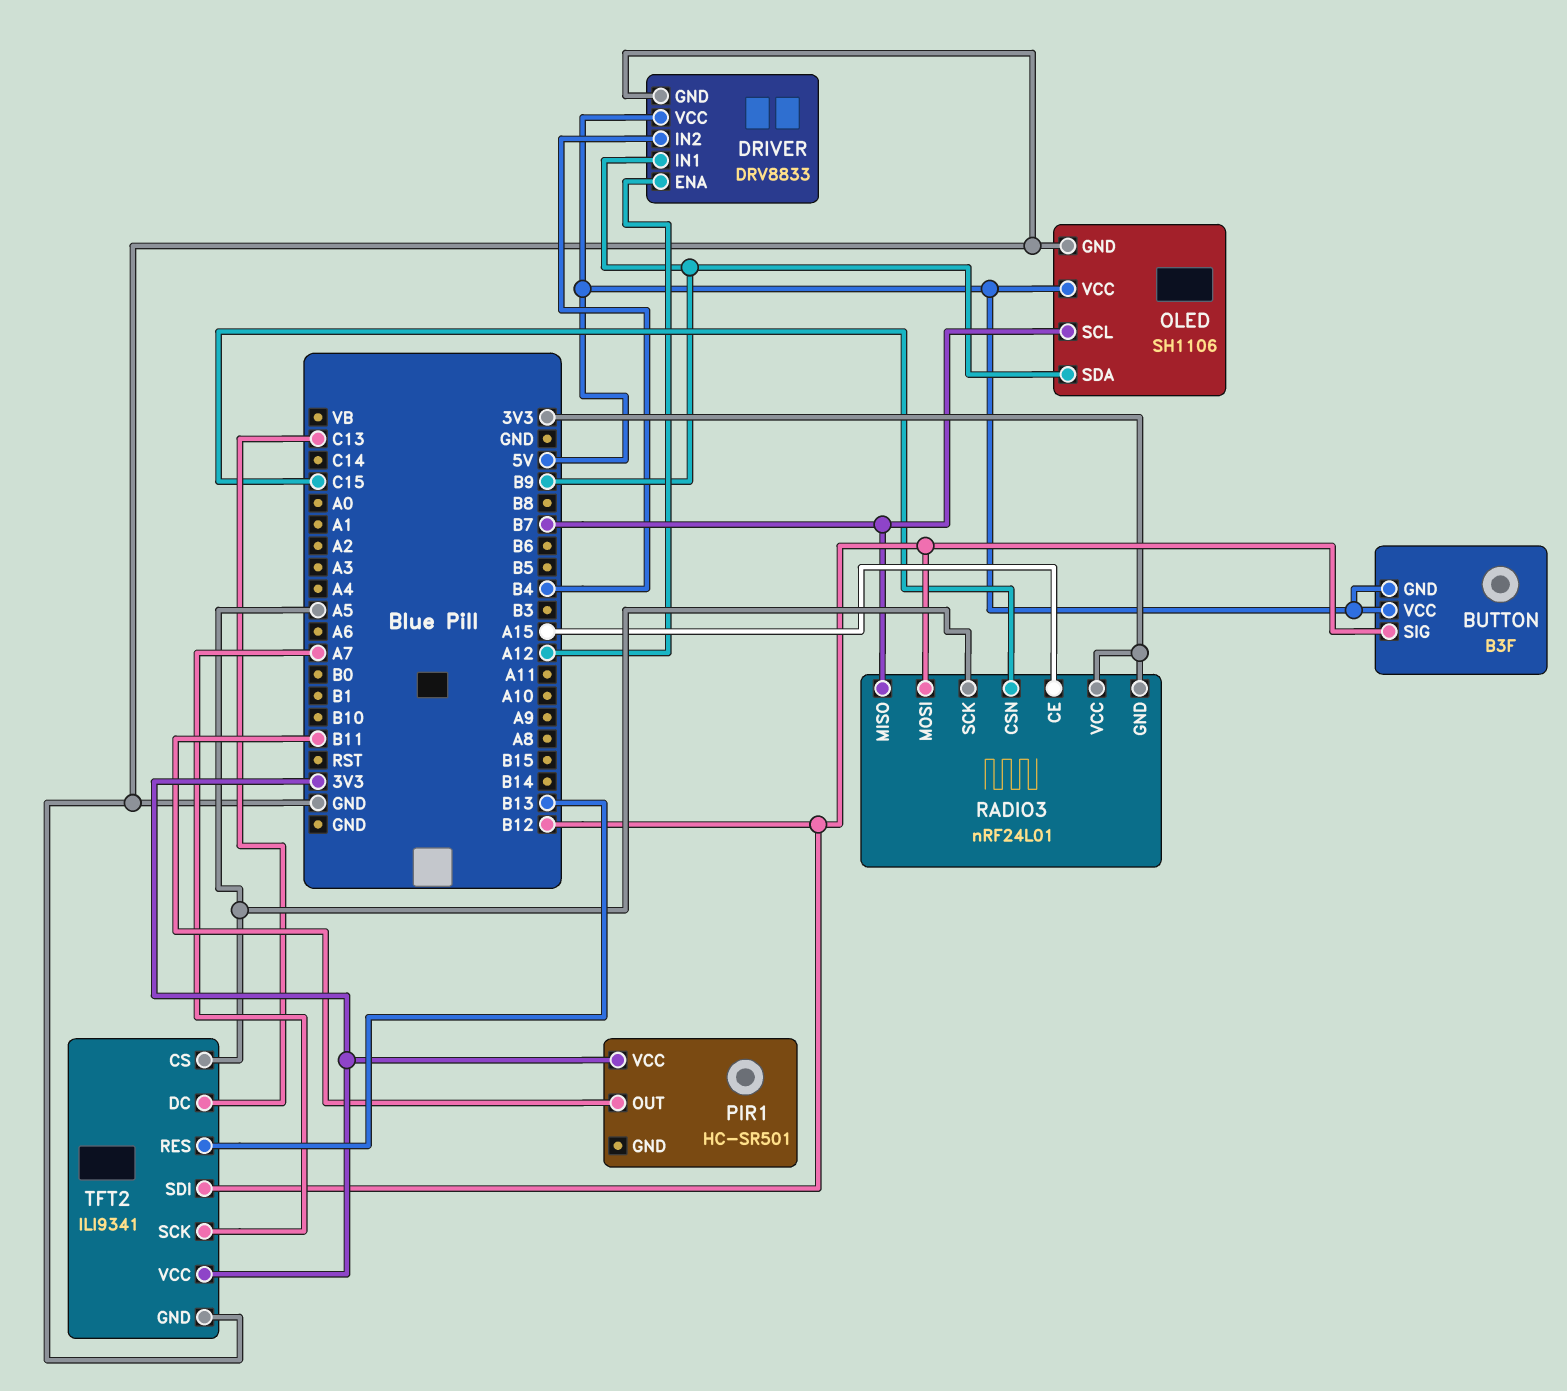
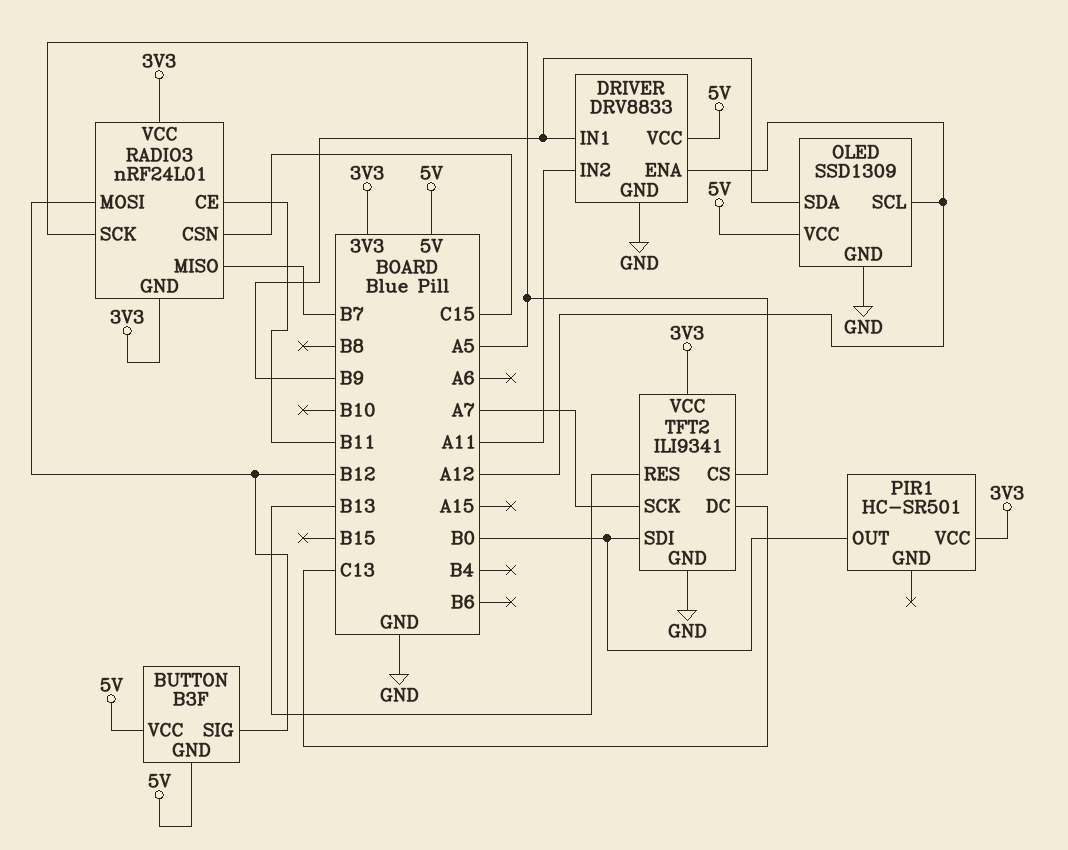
DRIVER pin IN2: B4 -> A11
OLED: SH1106 -> SSD1309
OLED pin SCL: B7 -> A12
PIR1 pin OUT: B11 -> B0
RADIO3 pin CE: A15 -> B11
TFT2 pin SDI: B12 -> B0

